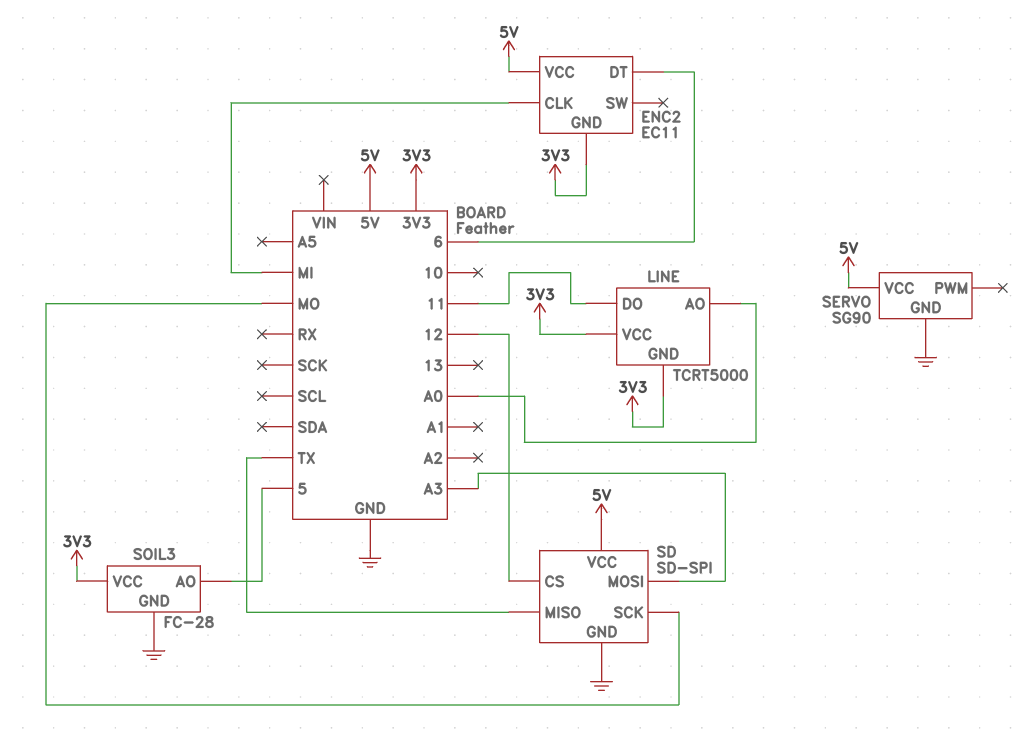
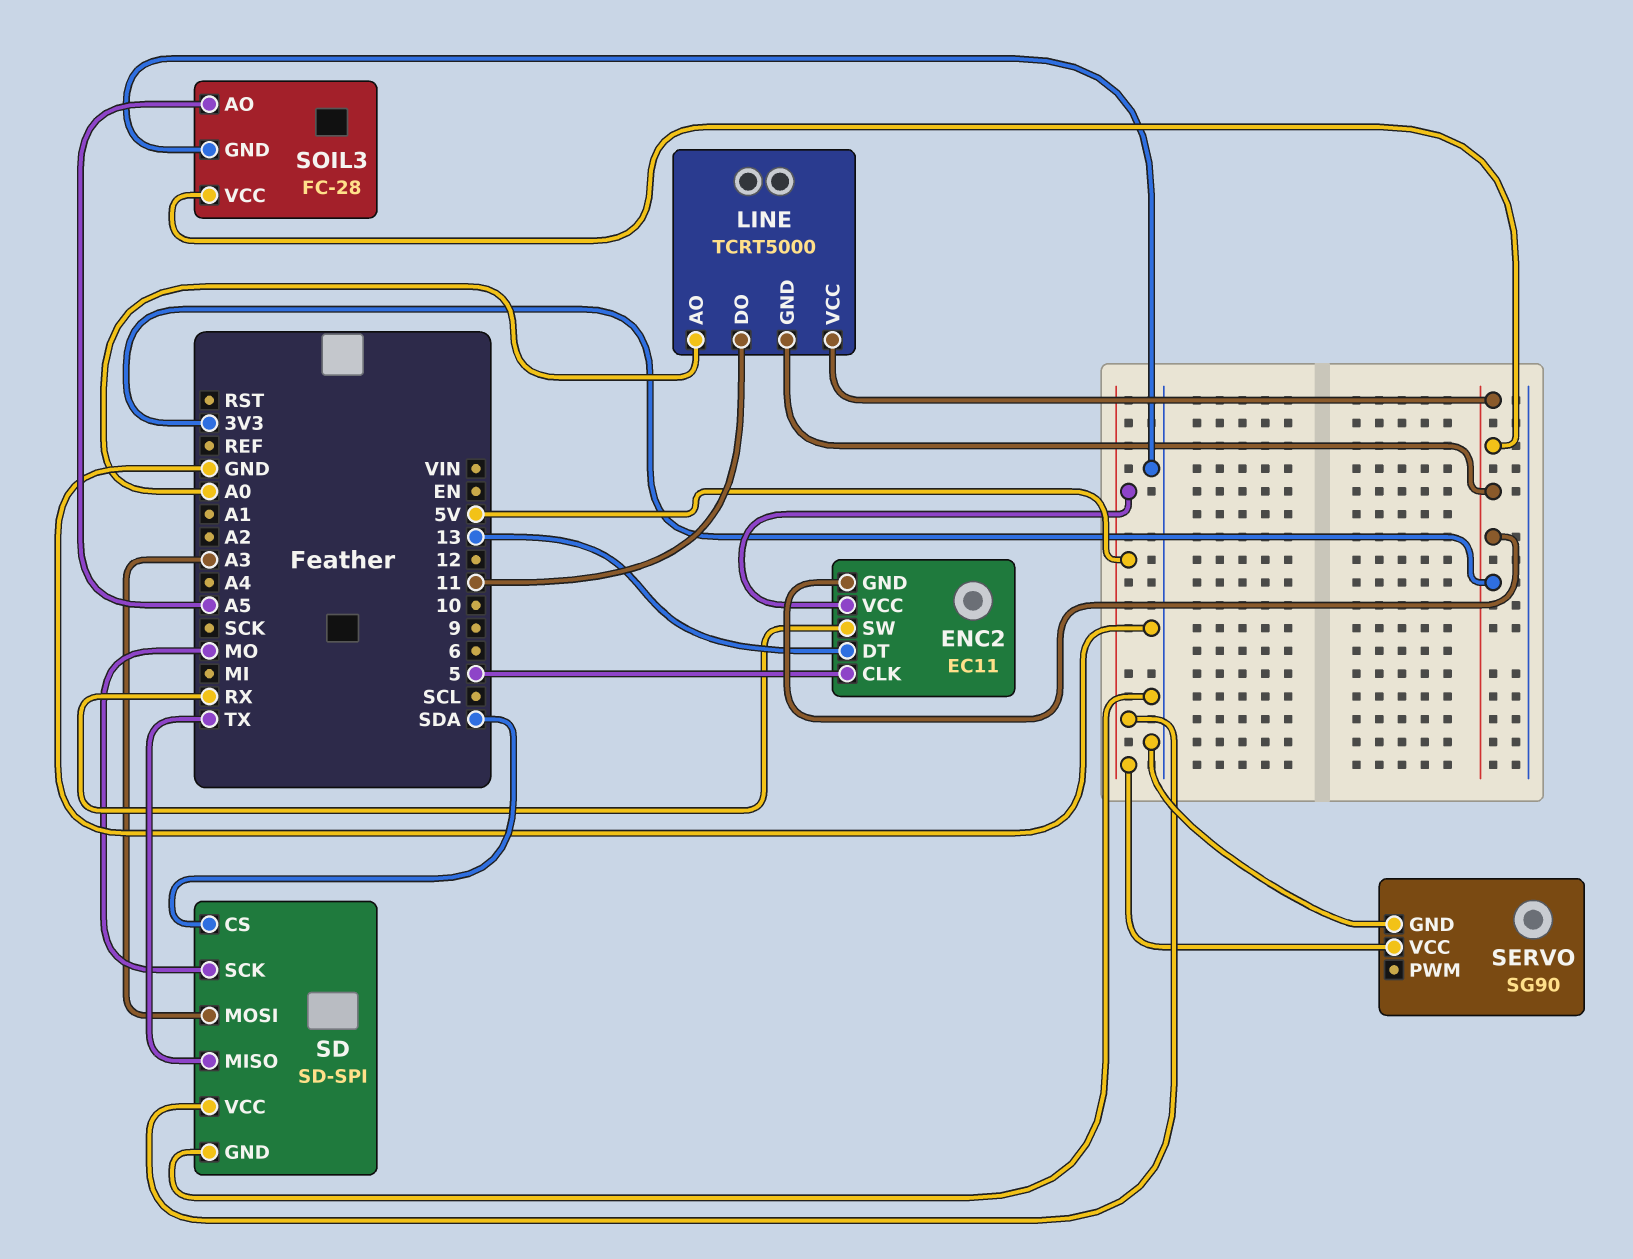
ENC2 pin CLK: MI -> 5
ENC2 pin DT: 6 -> 13
ENC2 pin SW: none -> RX
SD pin CS: 12 -> SDA
SOIL3 pin AO: 5 -> A5

